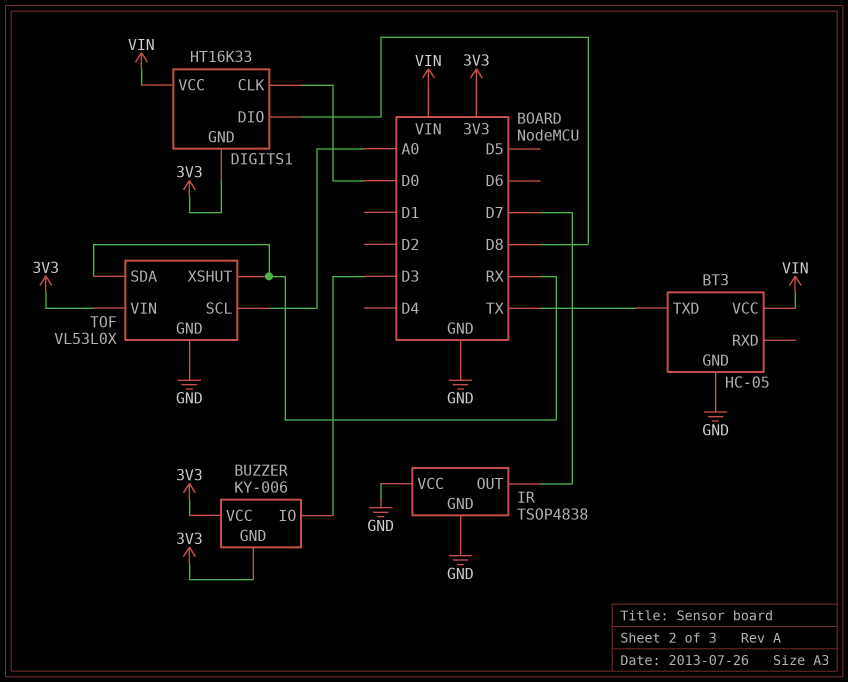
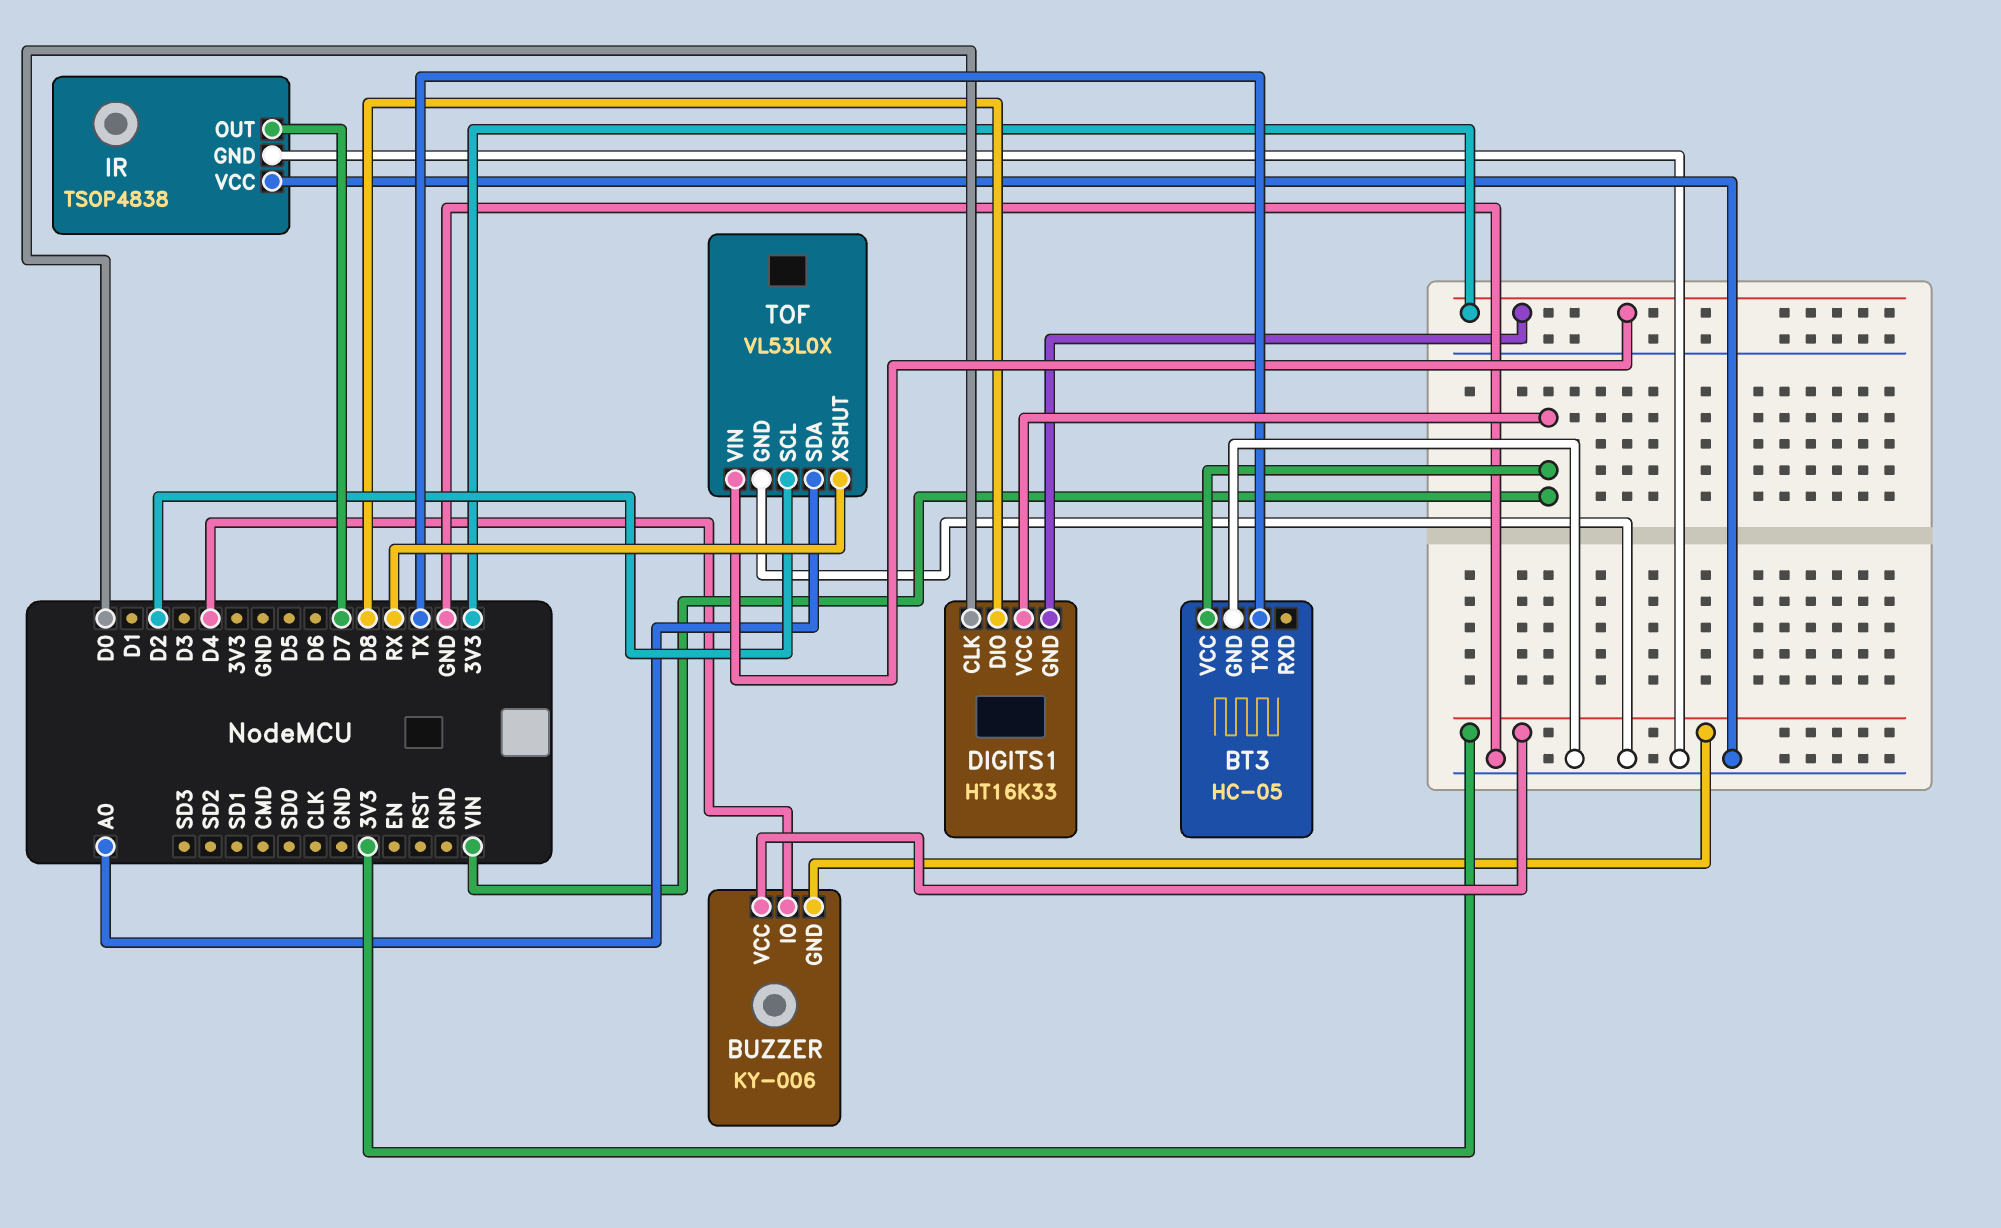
BUZZER pin IO: D3 -> D4
TOF pin SCL: A0 -> D2
TOF pin SDA: RX -> A0

